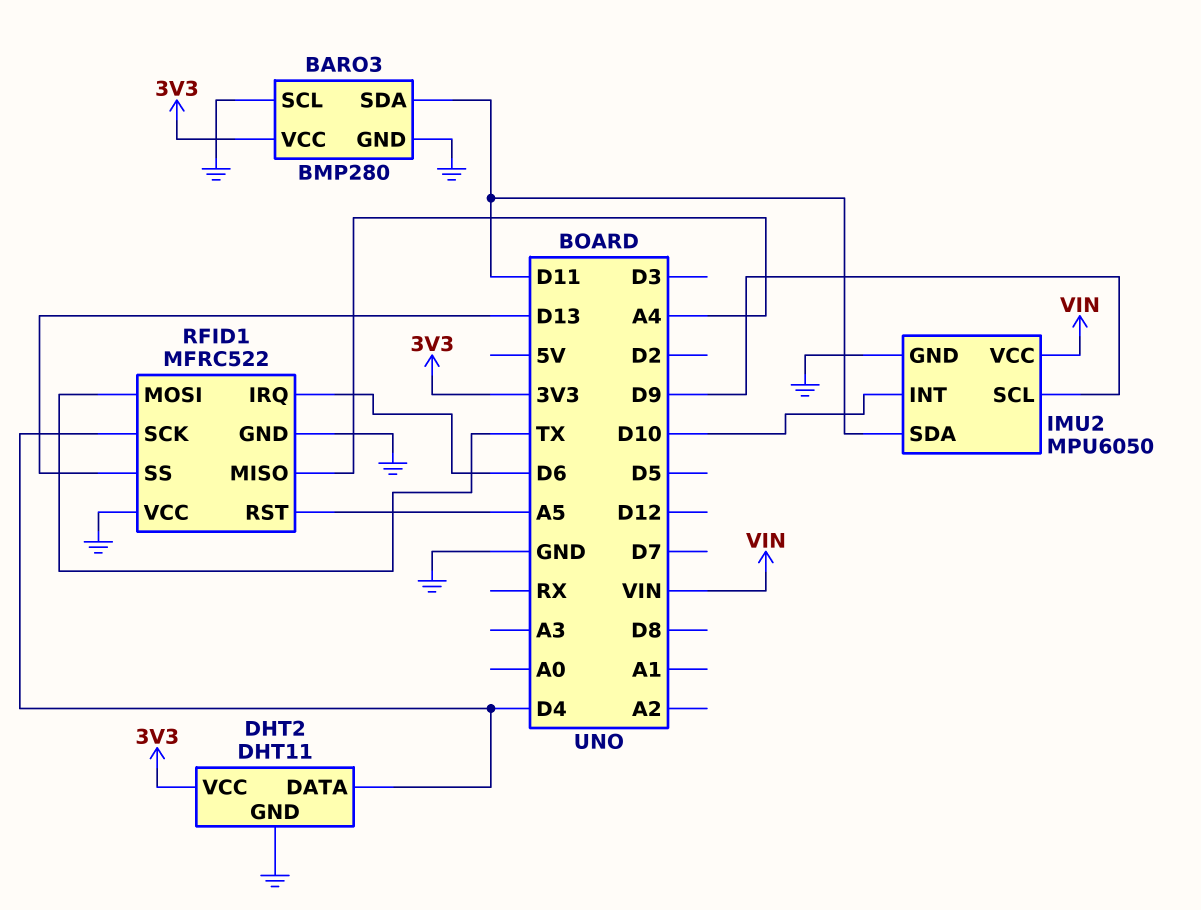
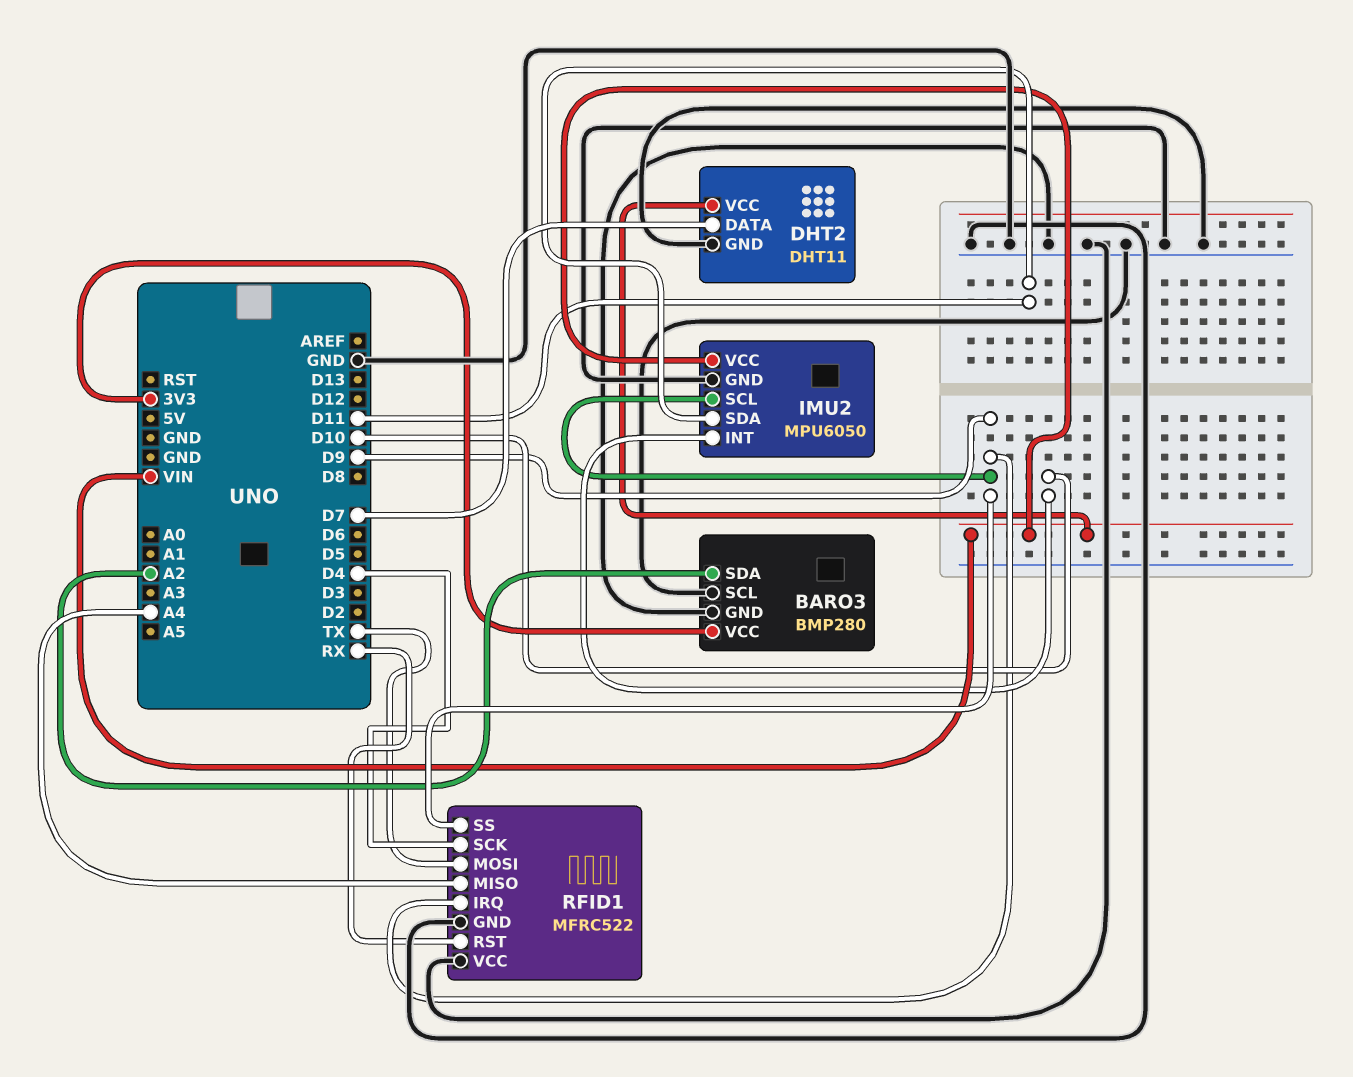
BARO3 pin SDA: D11 -> A2
DHT2 pin DATA: D4 -> D7
DHT2 pin VCC: 3V3 -> VIN
RFID1 pin IRQ: D6 -> D9
RFID1 pin RST: A5 -> RX
RFID1 pin SS: D13 -> D9

